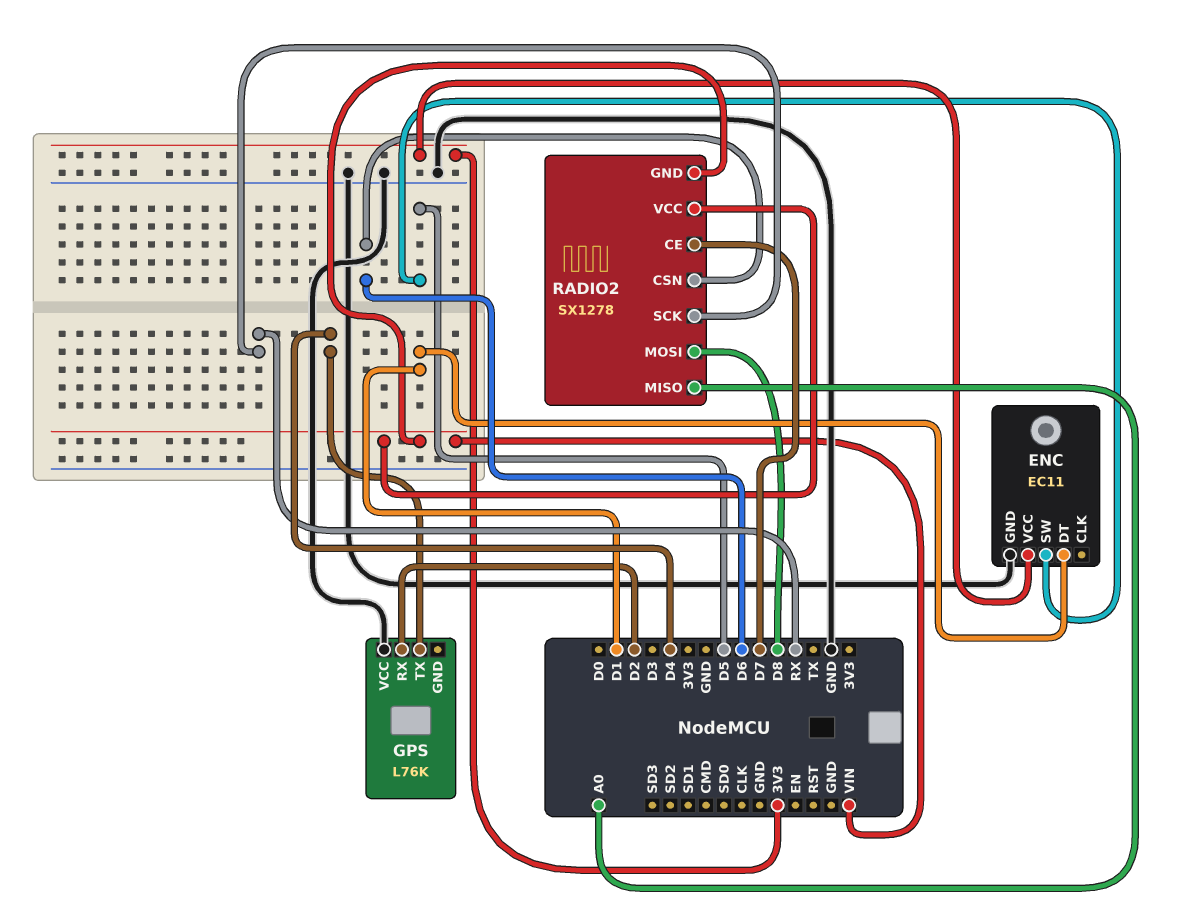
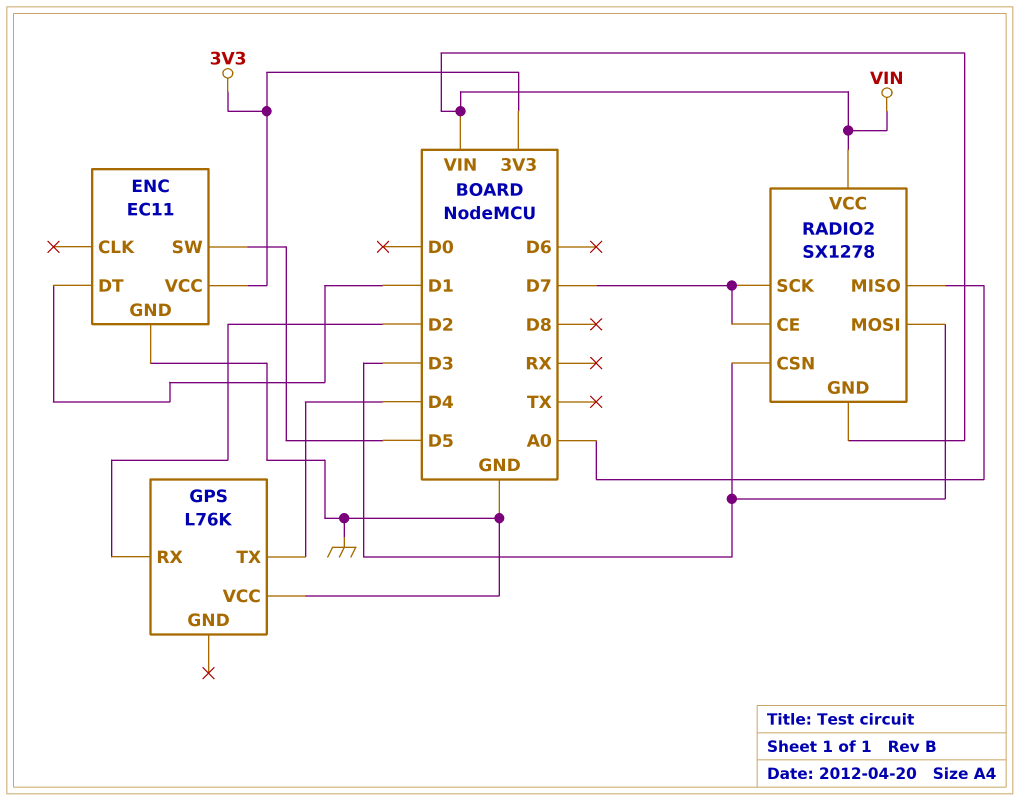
RADIO2 pin CSN: D6 -> D3
RADIO2 pin MOSI: D8 -> D3
RADIO2 pin SCK: RX -> D7

